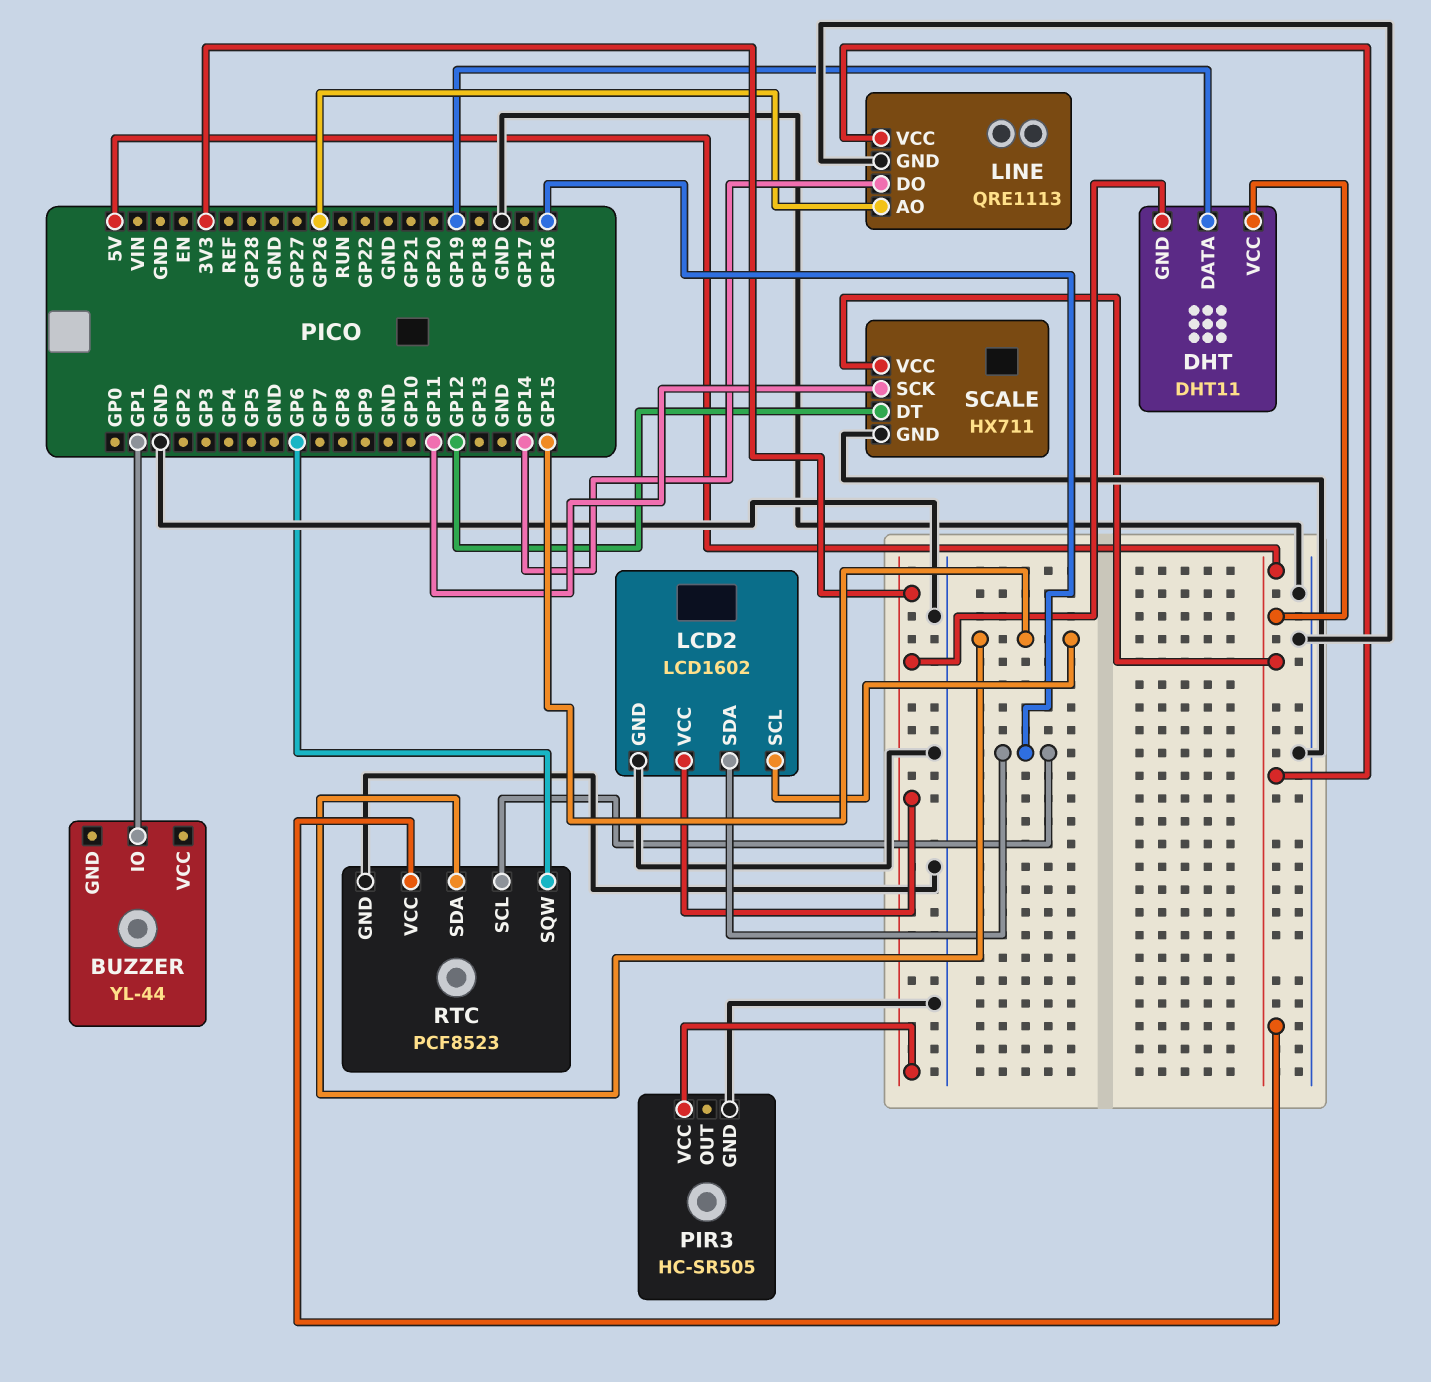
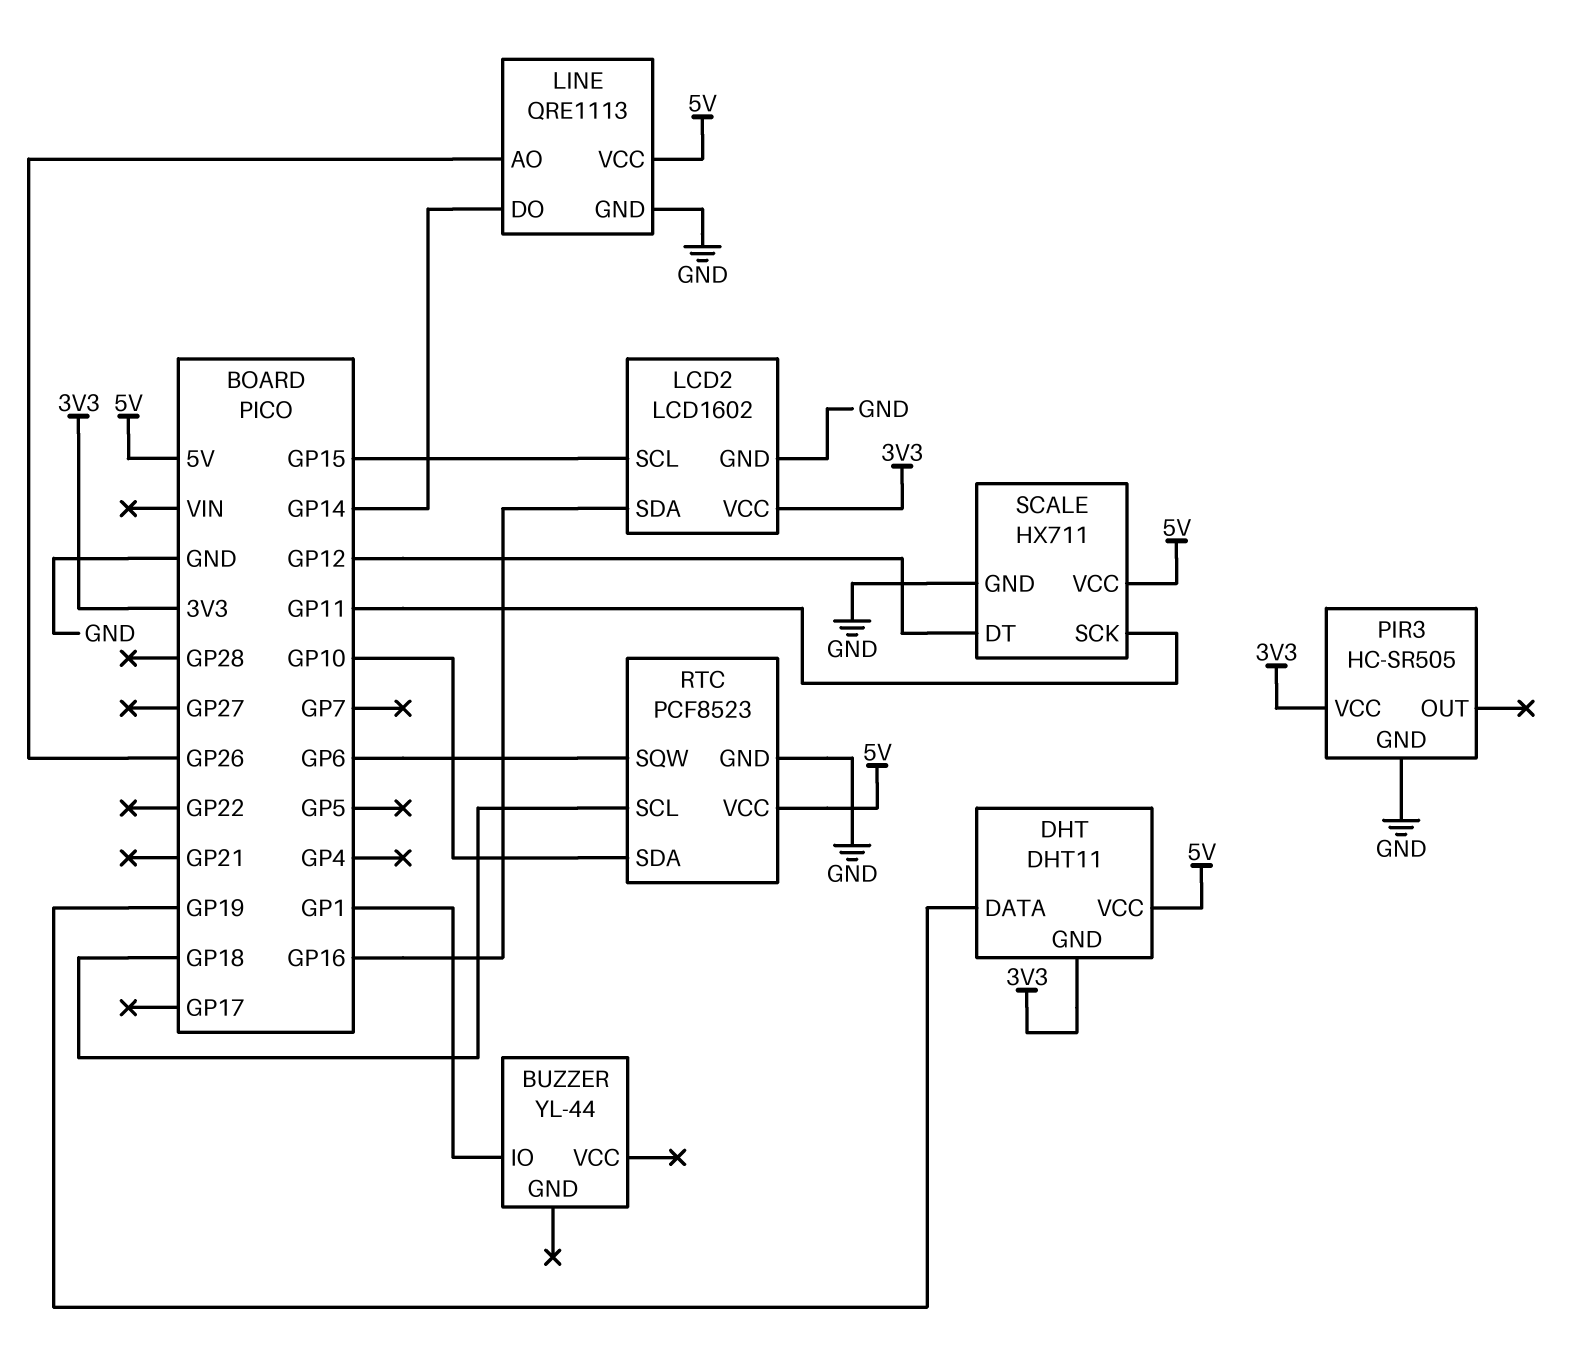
RTC pin SCL: GP16 -> GP18
RTC pin SDA: GP15 -> GP10

